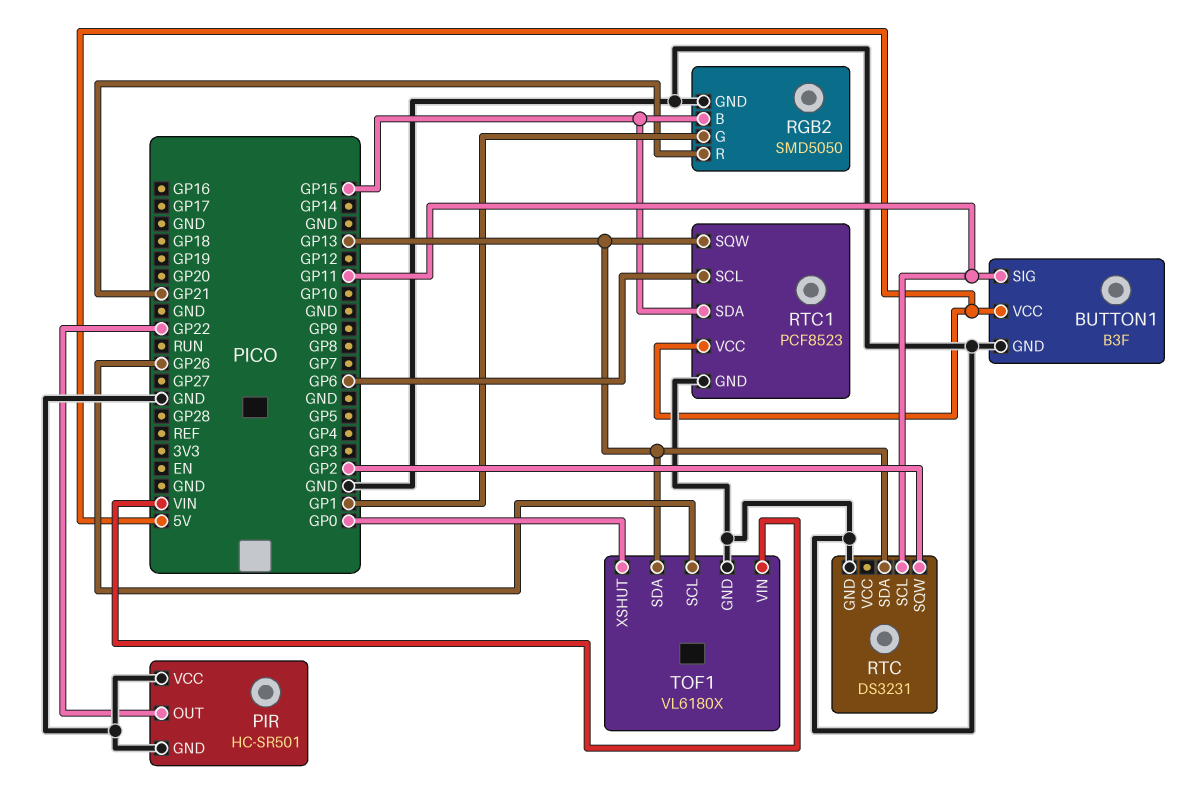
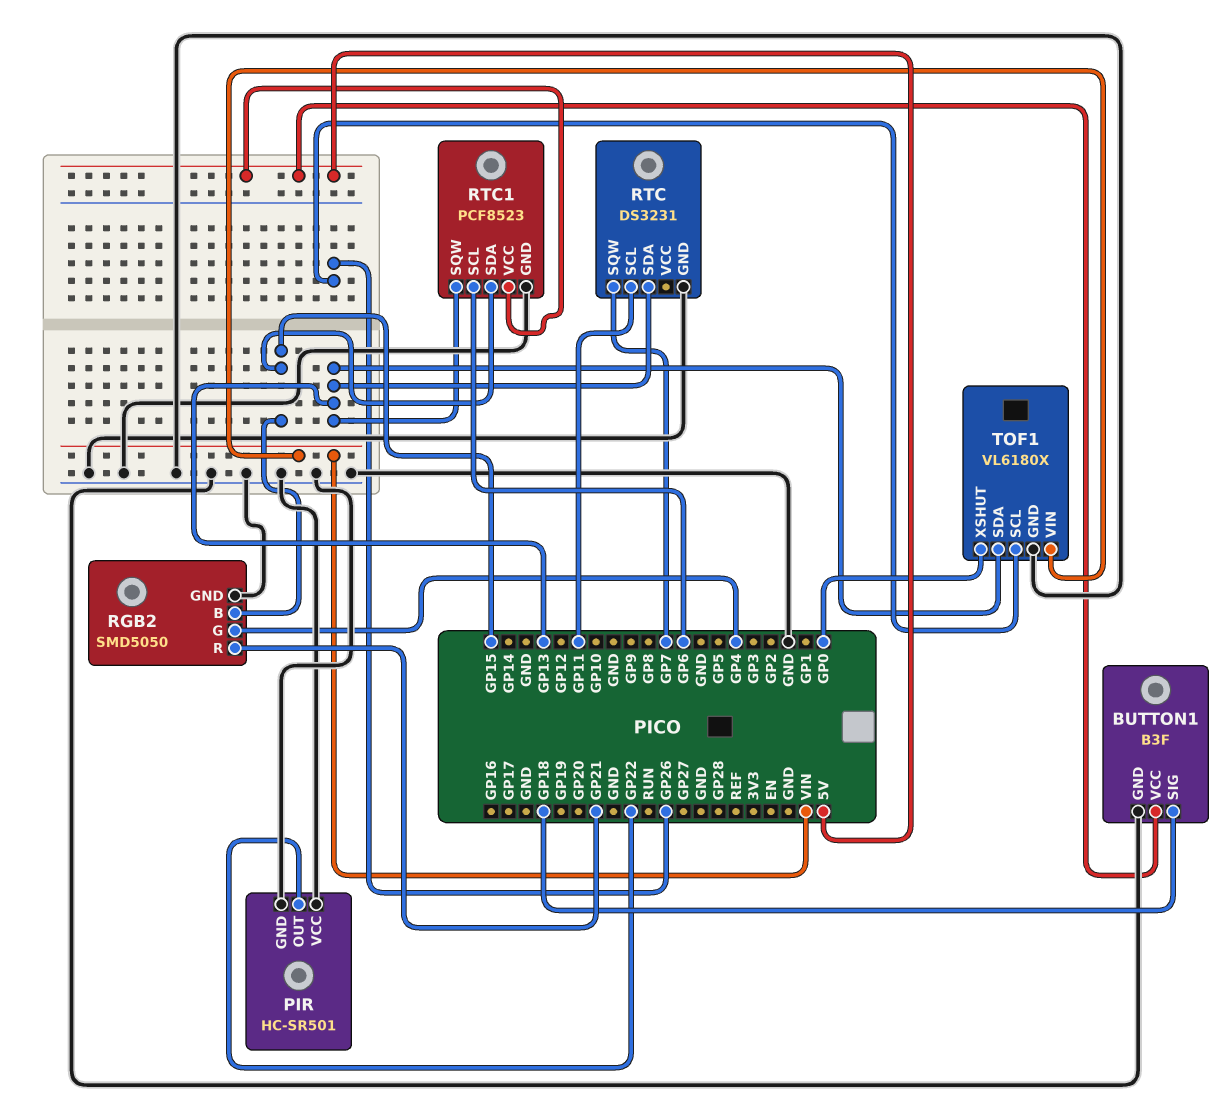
BUTTON1 pin SIG: GP11 -> GP18
RGB2 pin G: GP1 -> GP4
RTC pin SQW: GP2 -> GP7

